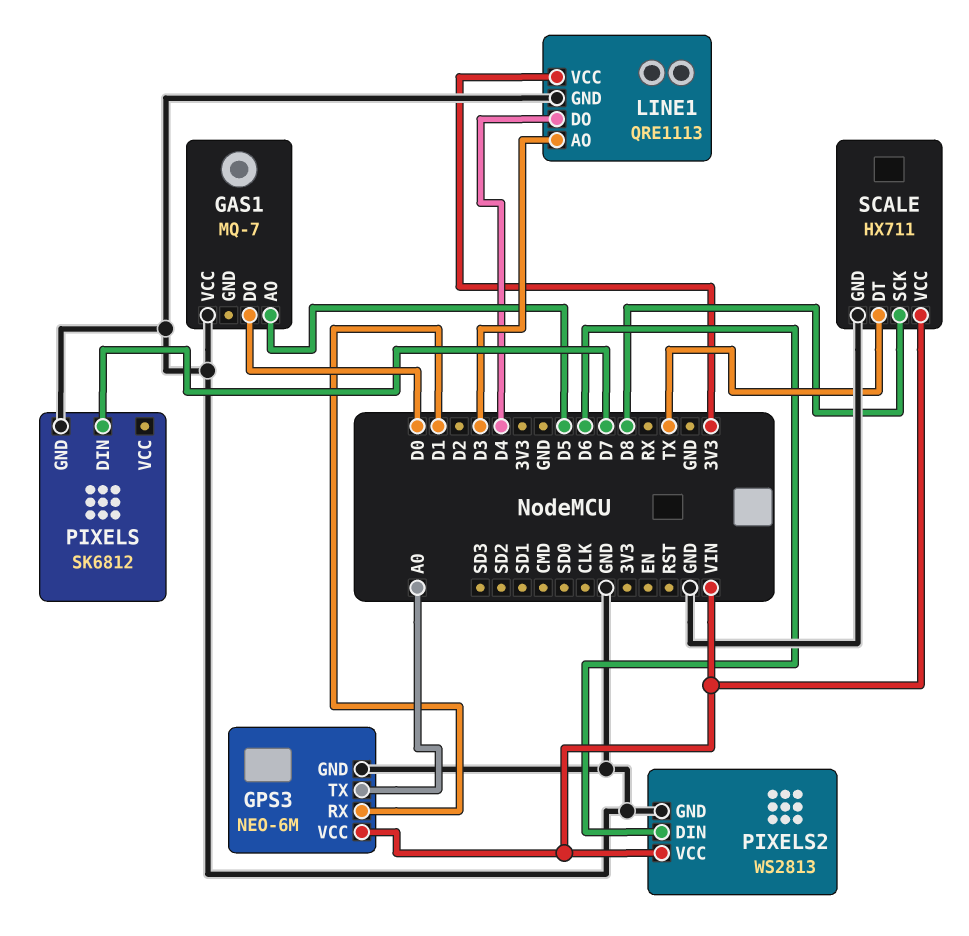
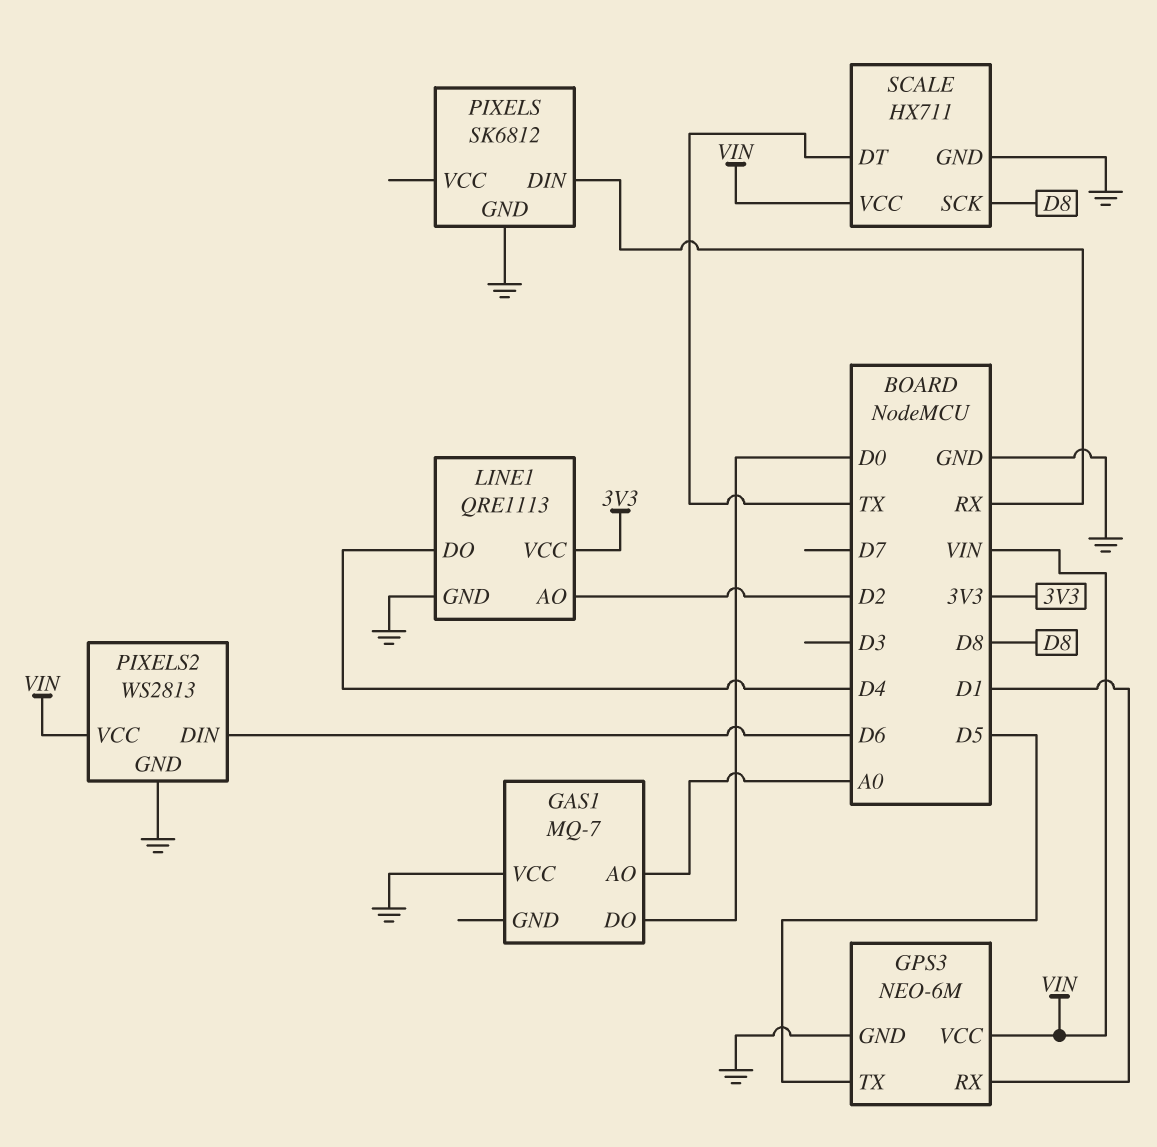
GAS1 pin AO: D5 -> A0
GPS3 pin TX: A0 -> D5
LINE1 pin AO: D3 -> D2
PIXELS pin DIN: D7 -> RX

